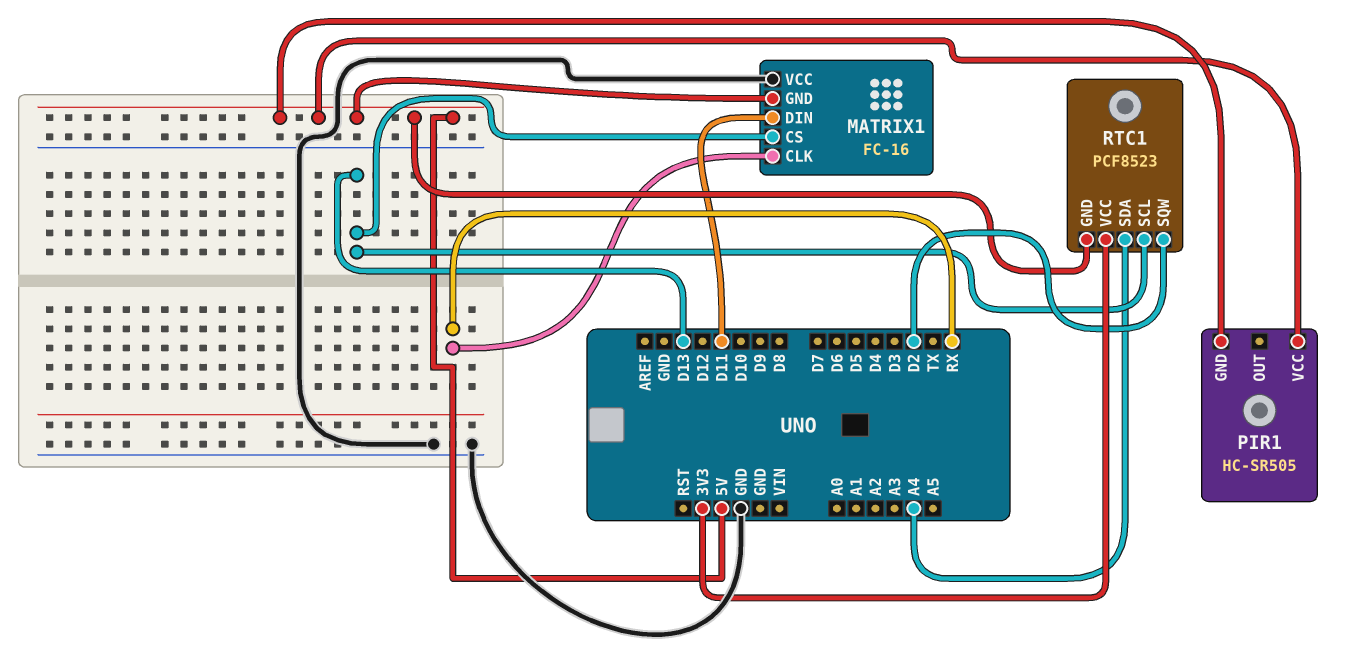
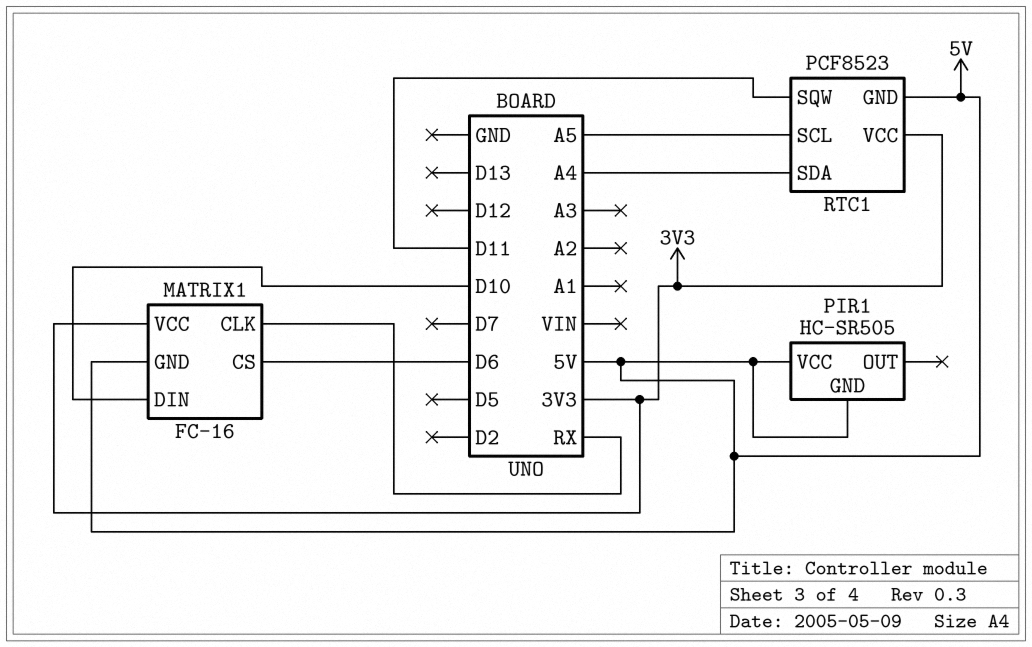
MATRIX1 pin CS: D13 -> D6
MATRIX1 pin DIN: D11 -> D10
MATRIX1 pin VCC: GND -> 3V3
RTC1 pin SCL: D13 -> A5
RTC1 pin SQW: D2 -> D11

